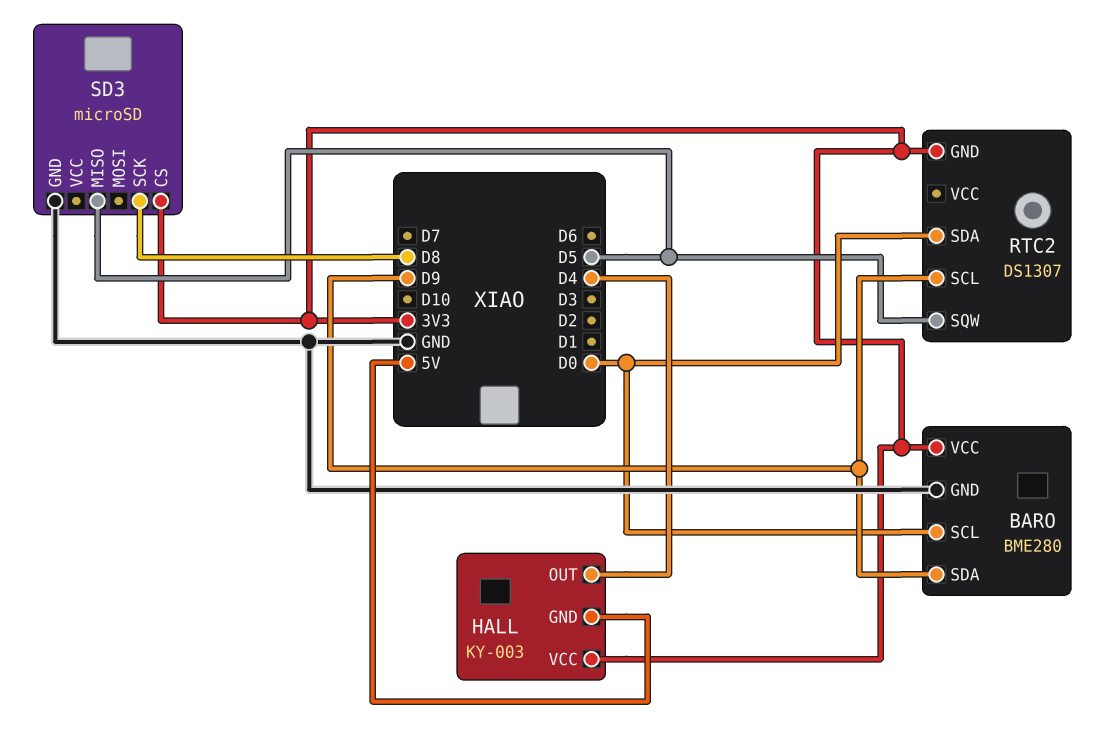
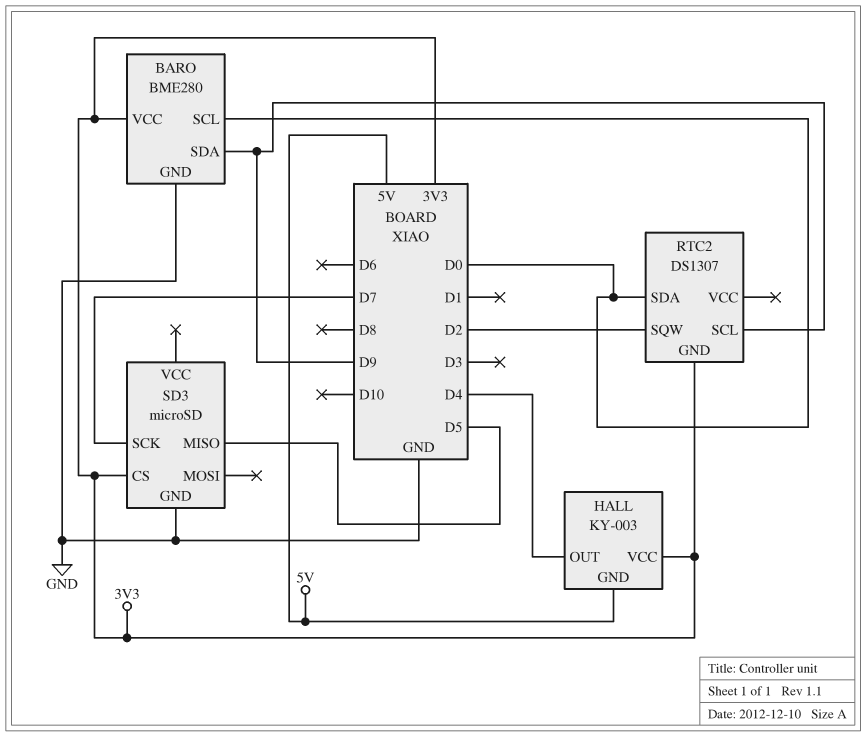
RTC2 pin SQW: D5 -> D2
SD3 pin SCK: D8 -> D7

